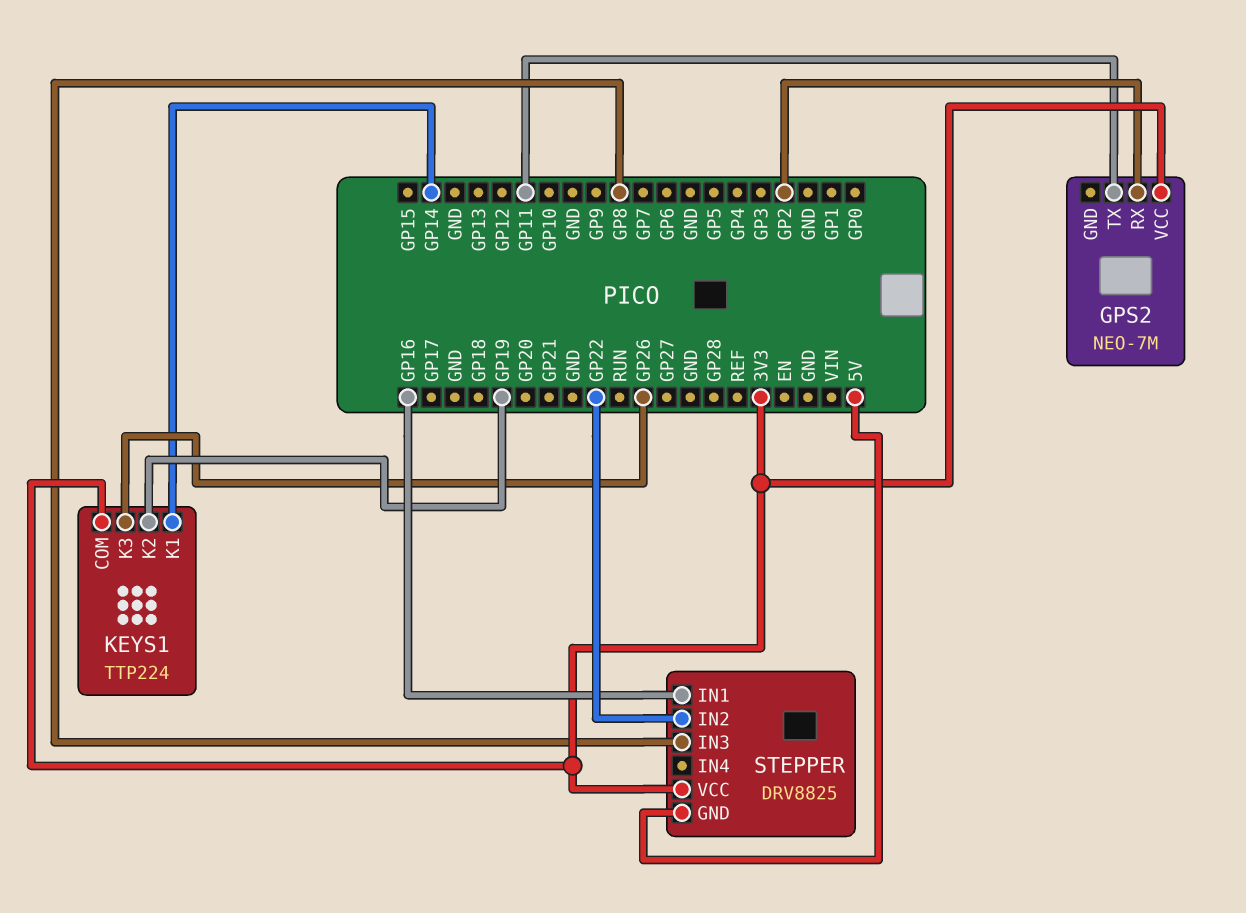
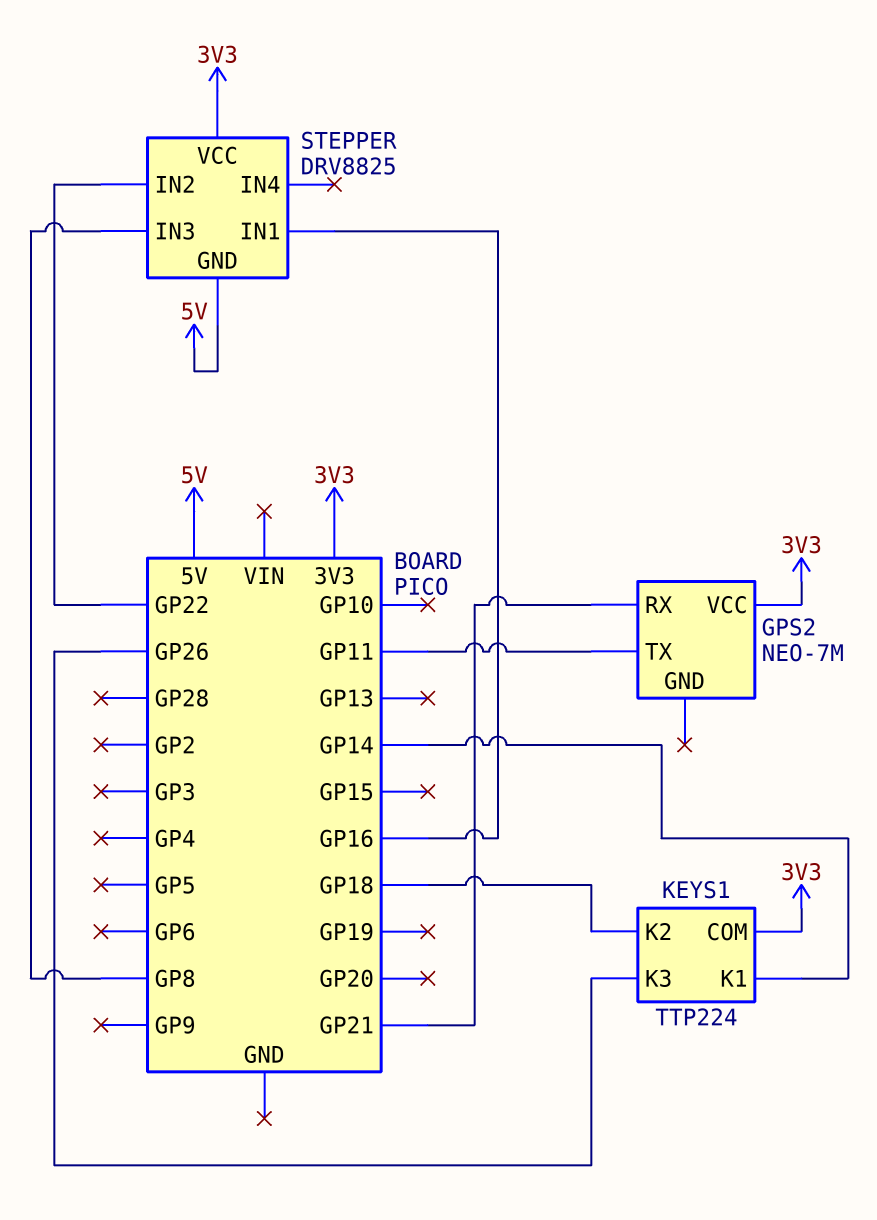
GPS2 pin RX: GP2 -> GP21
KEYS1 pin K2: GP19 -> GP18

